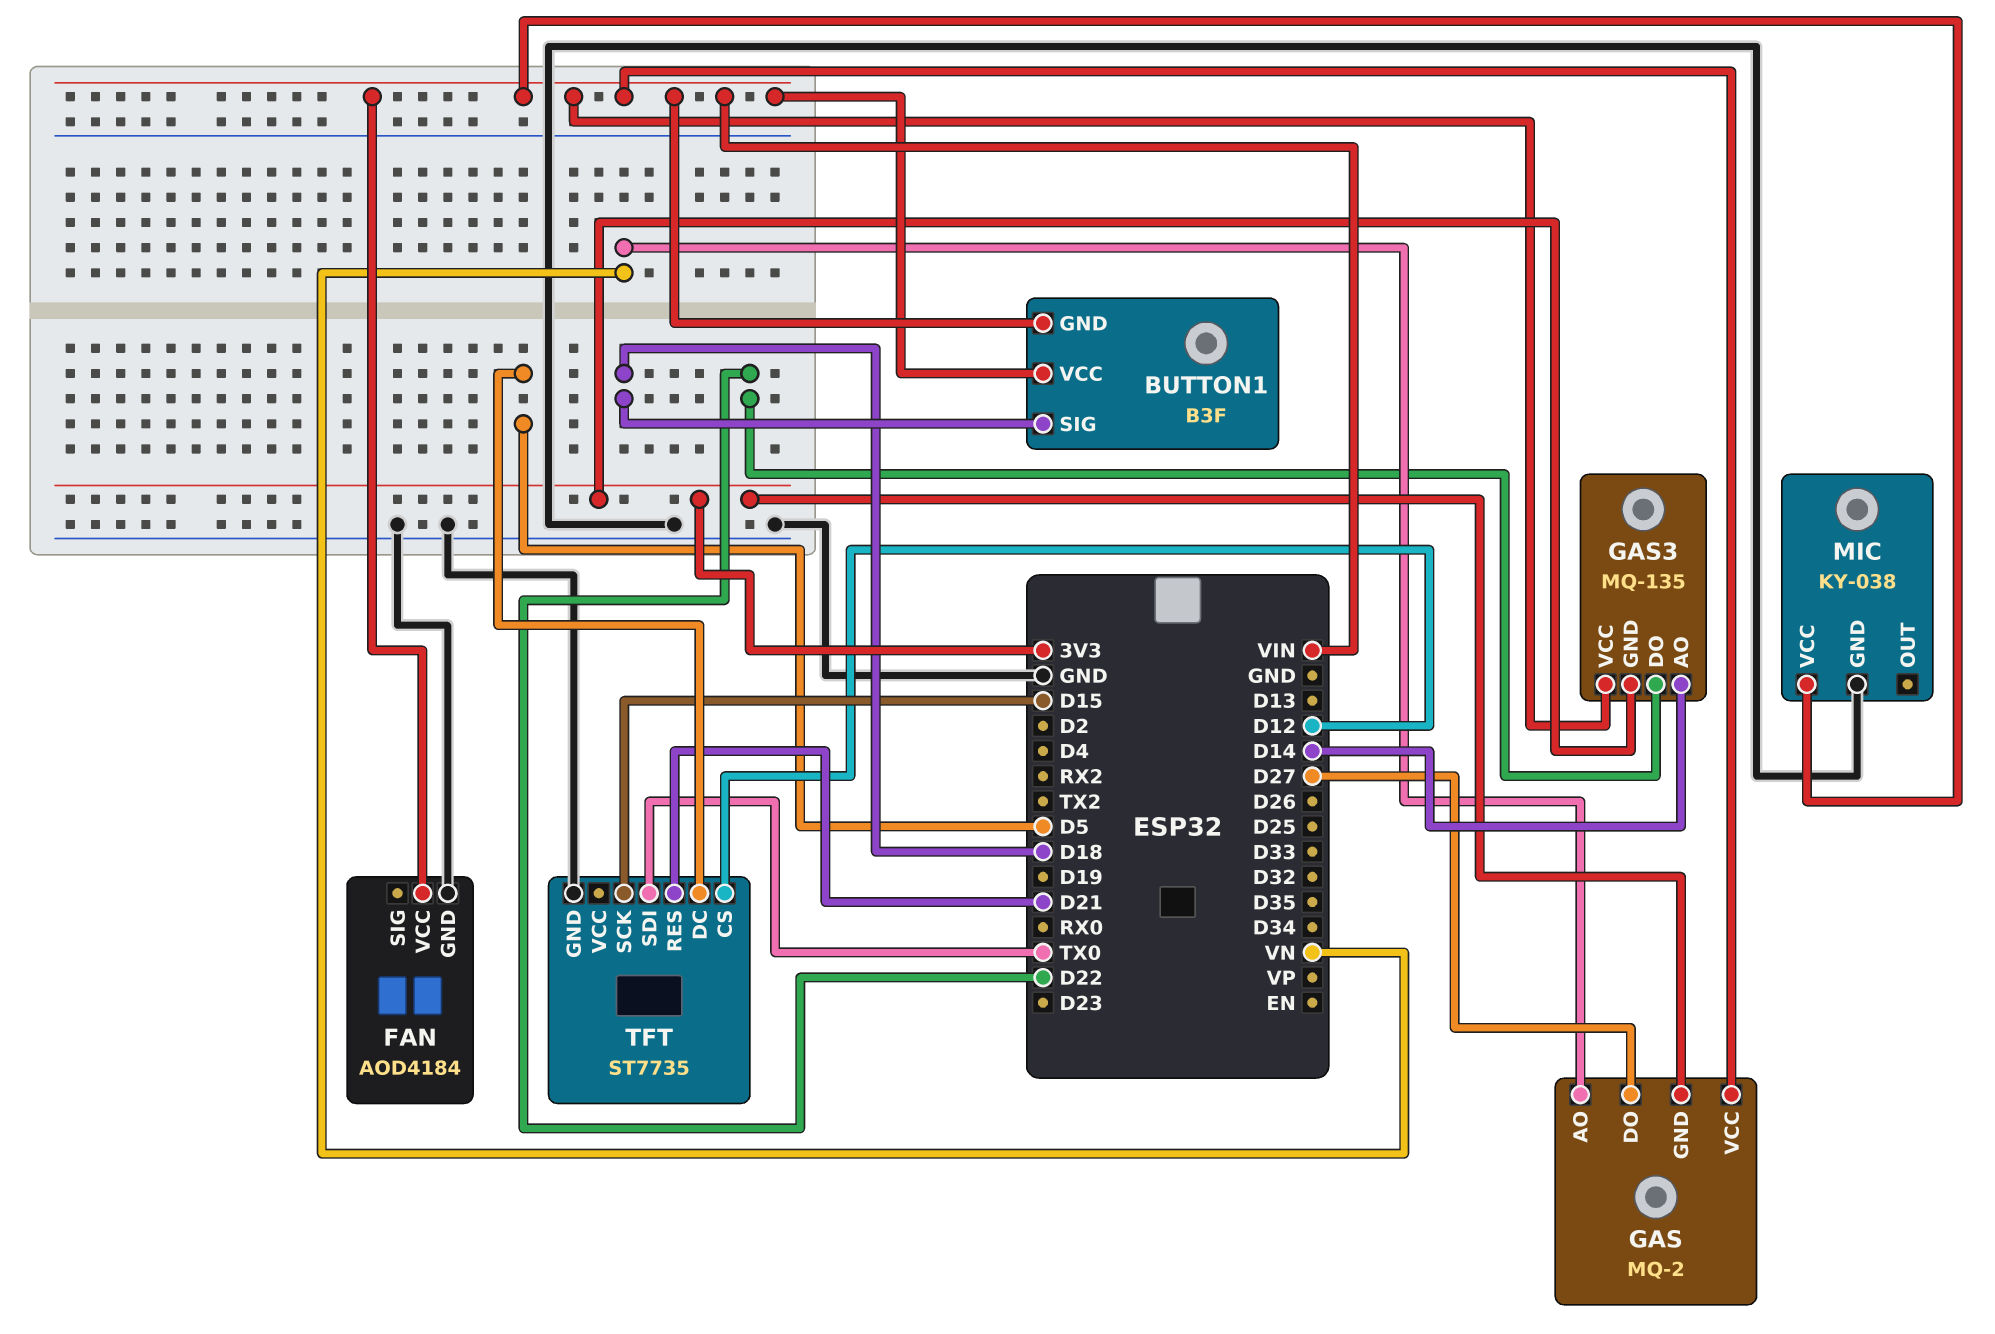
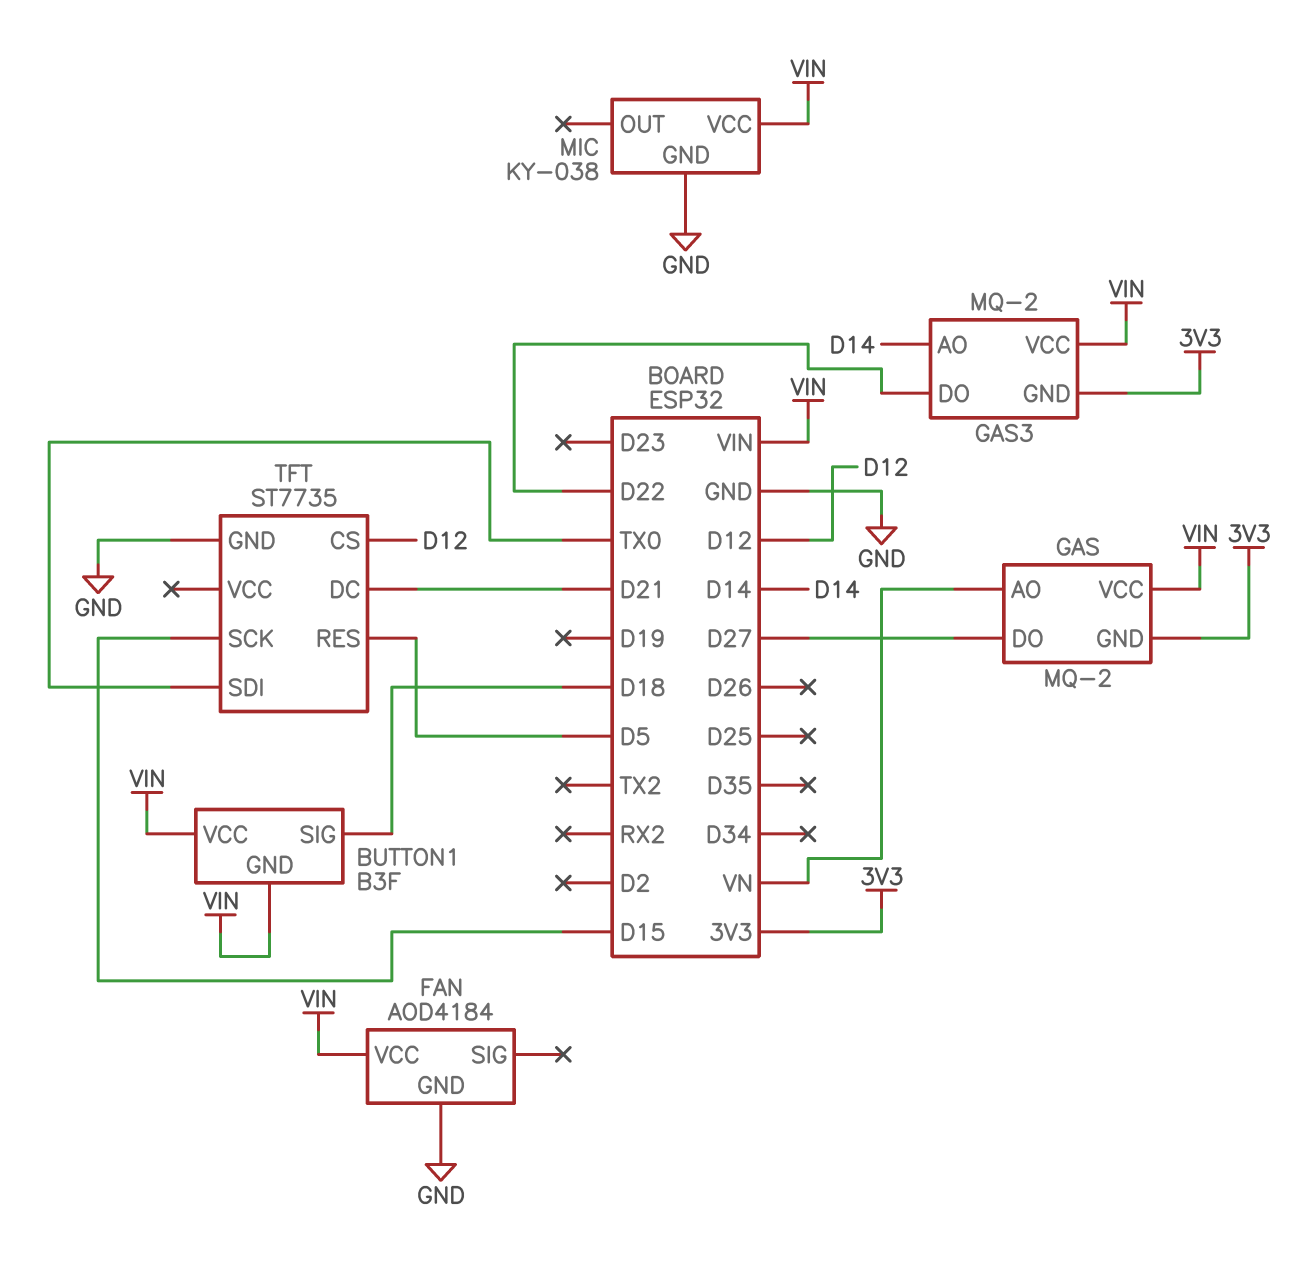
GAS3: MQ-135 -> MQ-2
TFT pin DC: D5 -> D21
TFT pin RES: D21 -> D5

